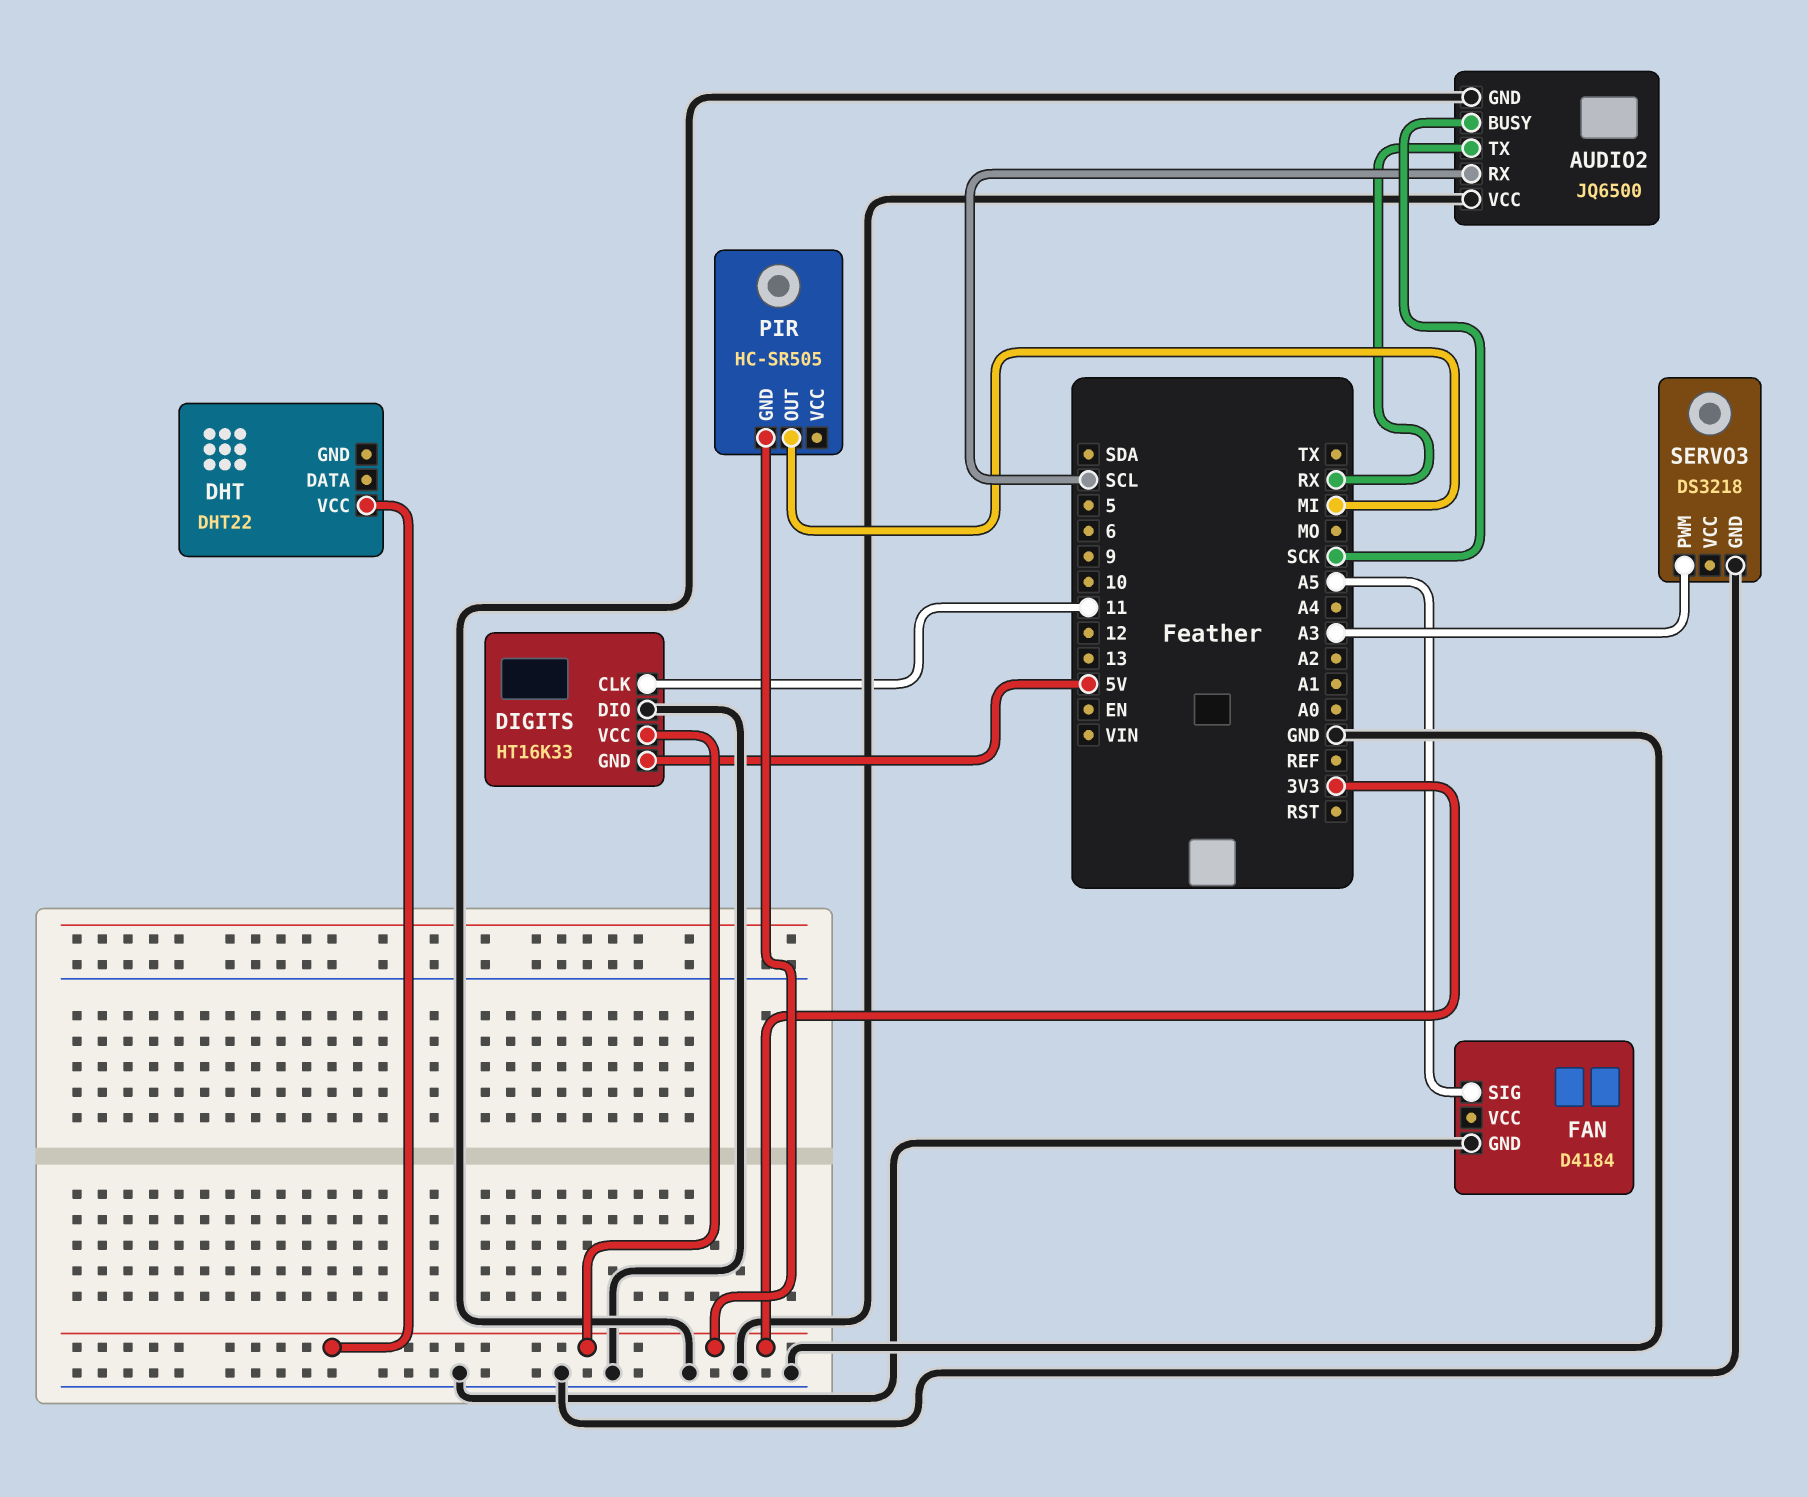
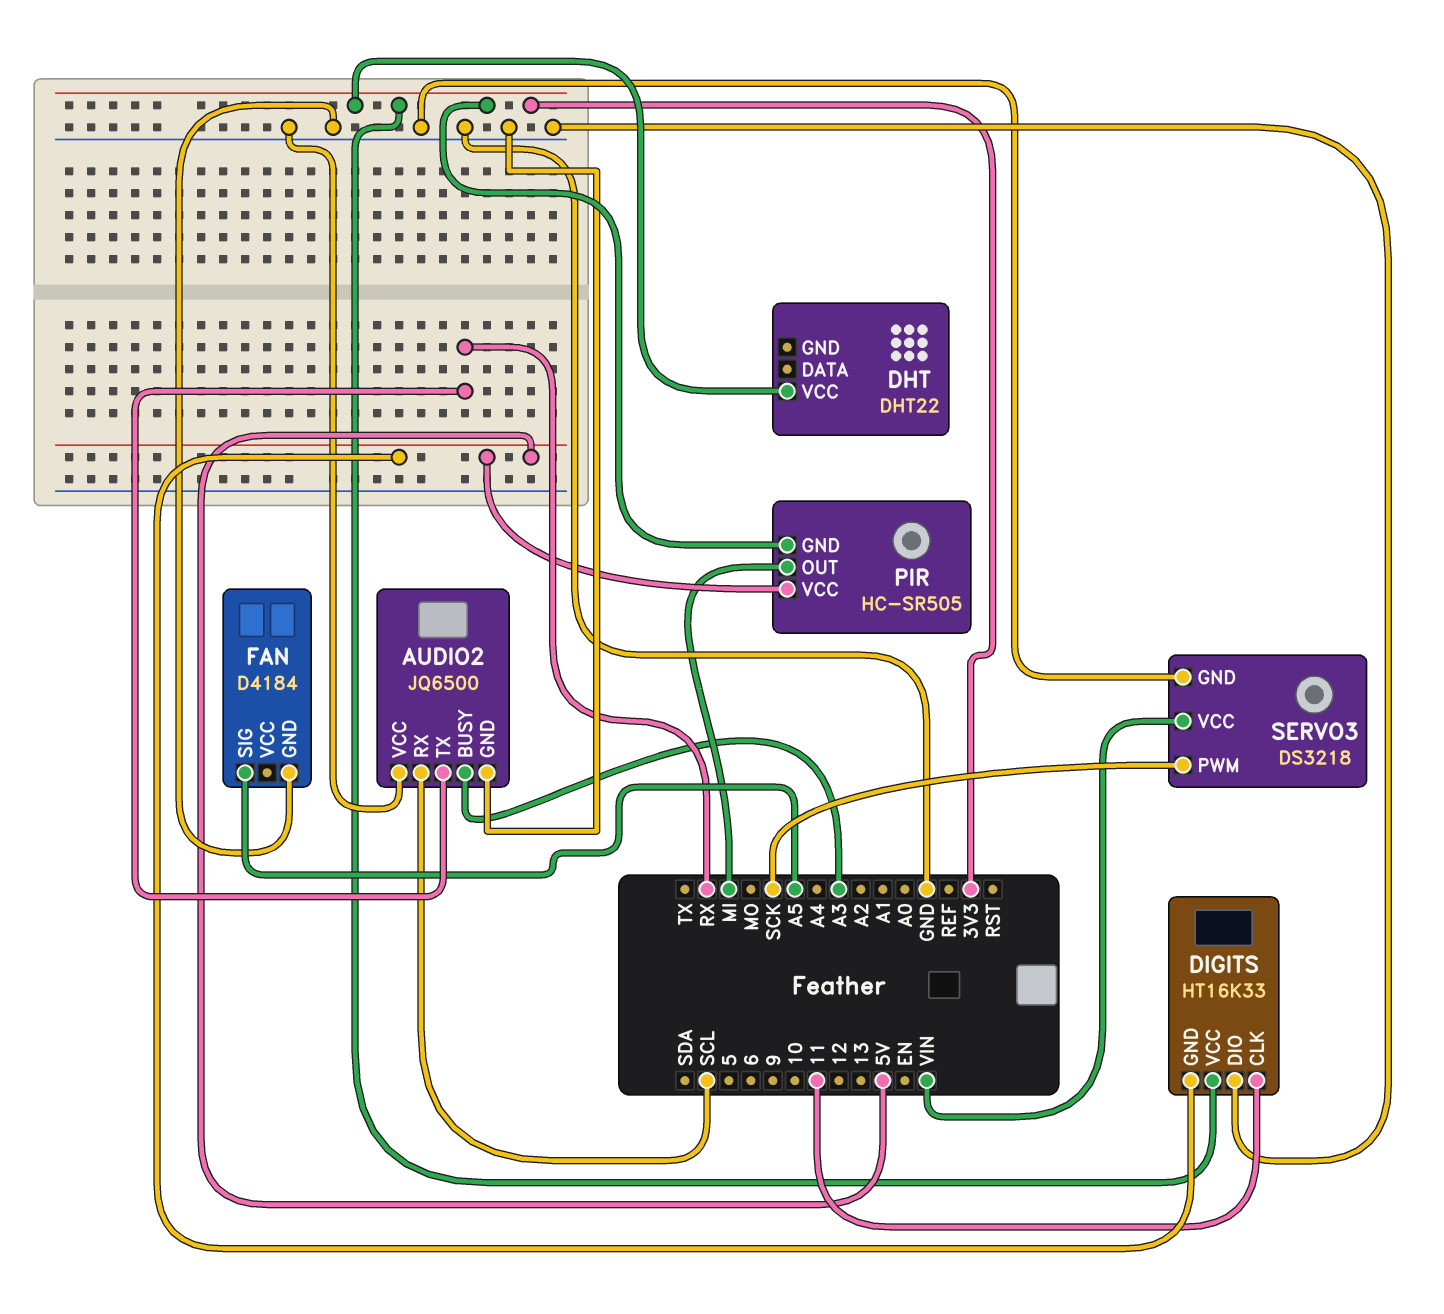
AUDIO2 pin BUSY: SCK -> A3
PIR pin VCC: none -> 5V
SERVO3 pin PWM: A3 -> SCK
SERVO3 pin VCC: none -> VIN

